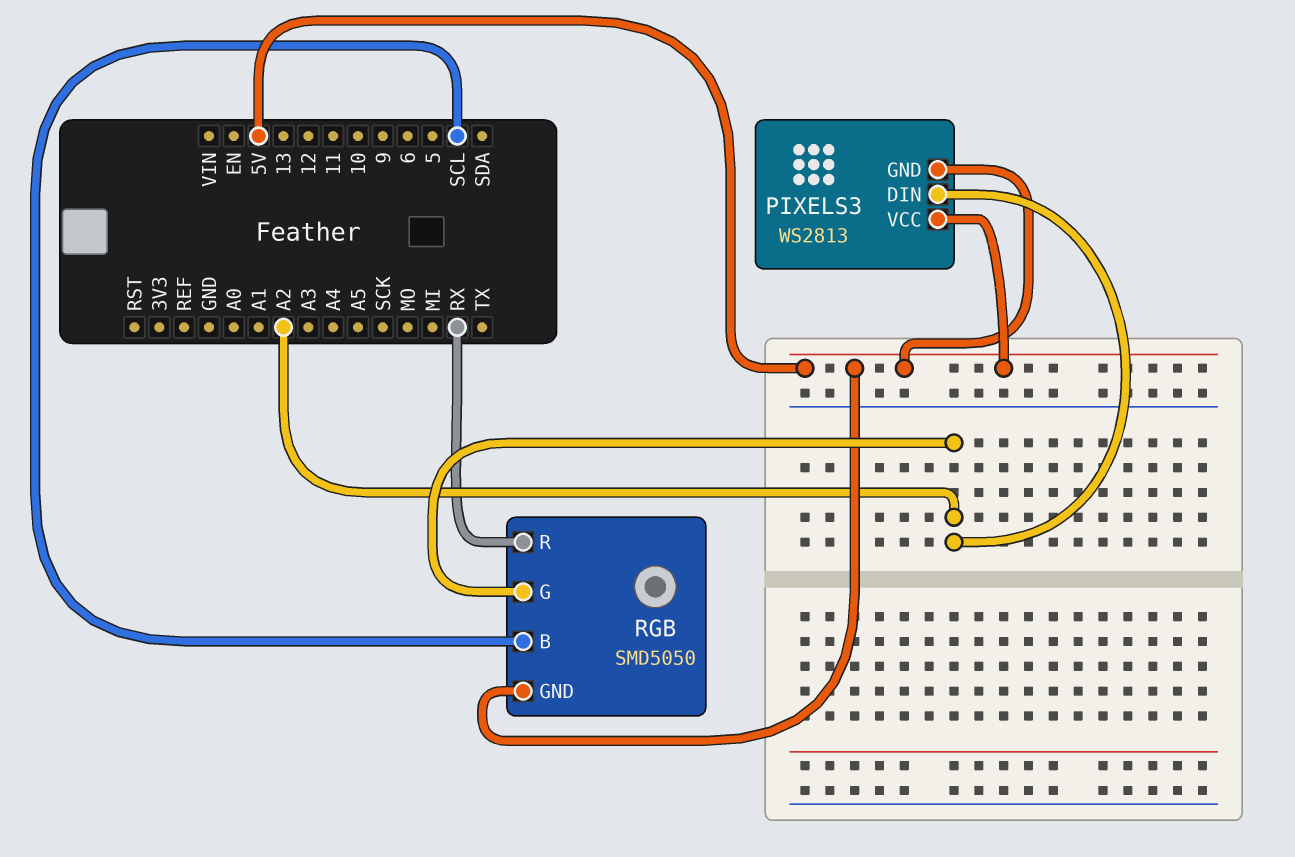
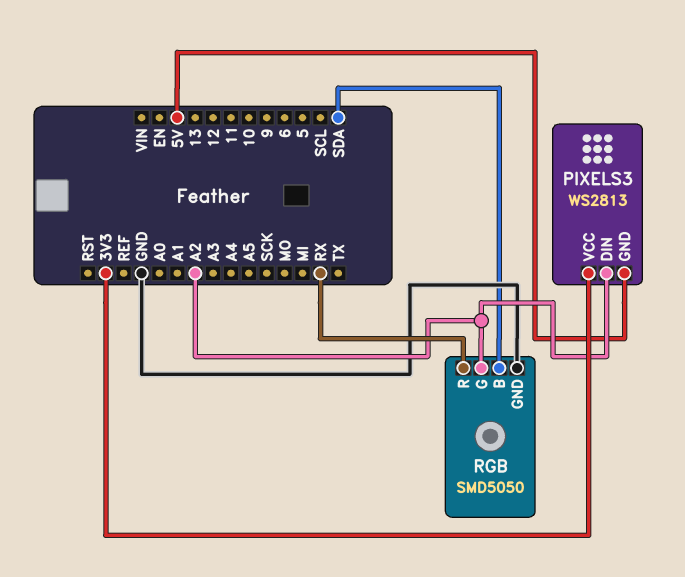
PIXELS3 pin VCC: 5V -> 3V3
RGB pin B: SCL -> SDA
RGB pin GND: 5V -> GND

